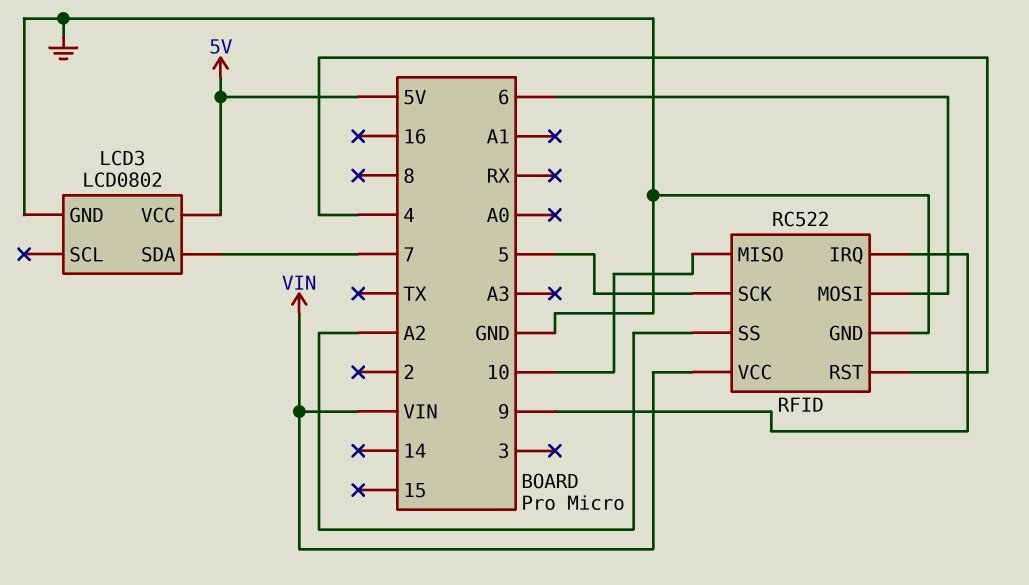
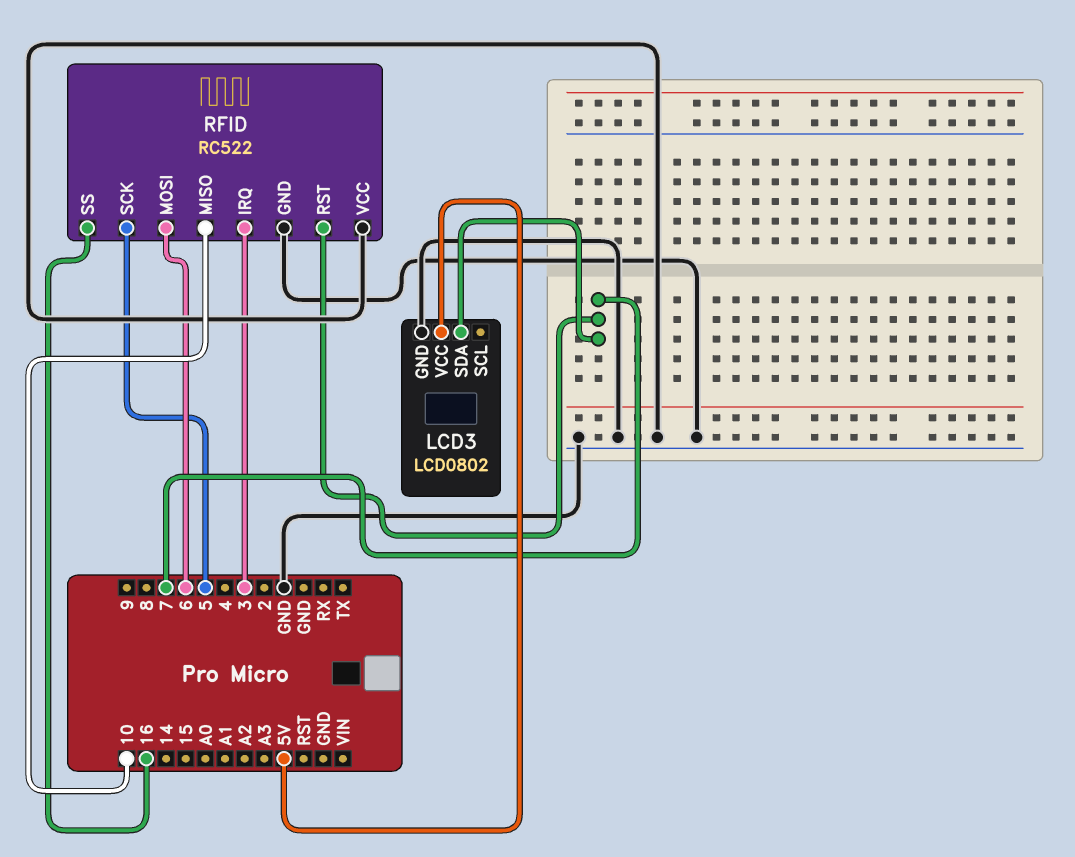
RFID pin IRQ: 9 -> 3
RFID pin RST: 4 -> 7
RFID pin SS: A2 -> 16
RFID pin VCC: VIN -> GND

